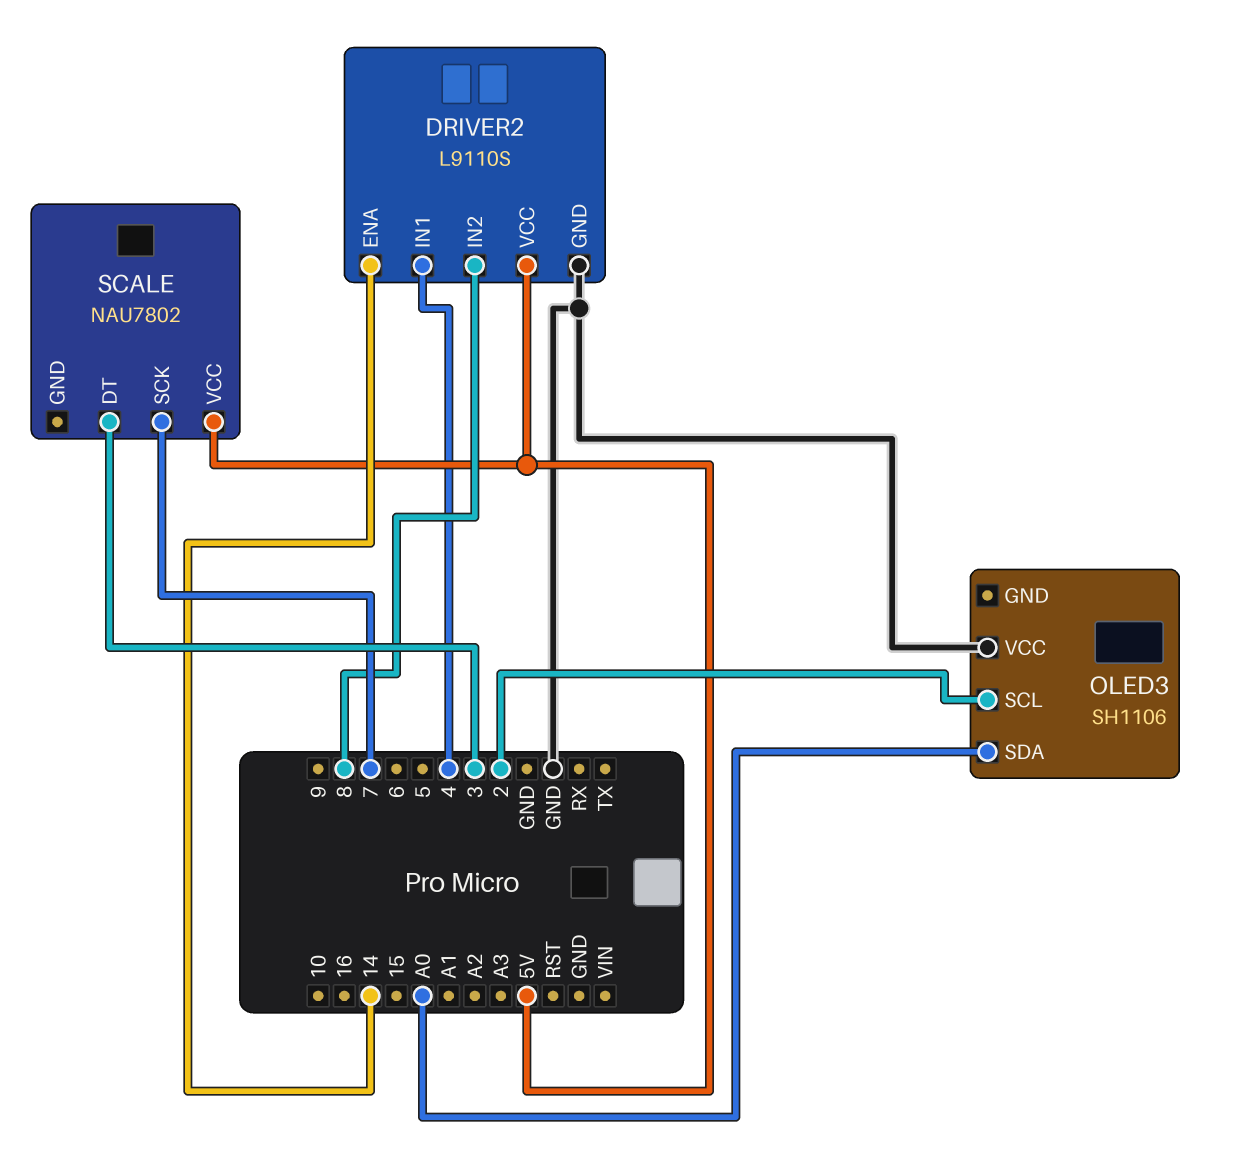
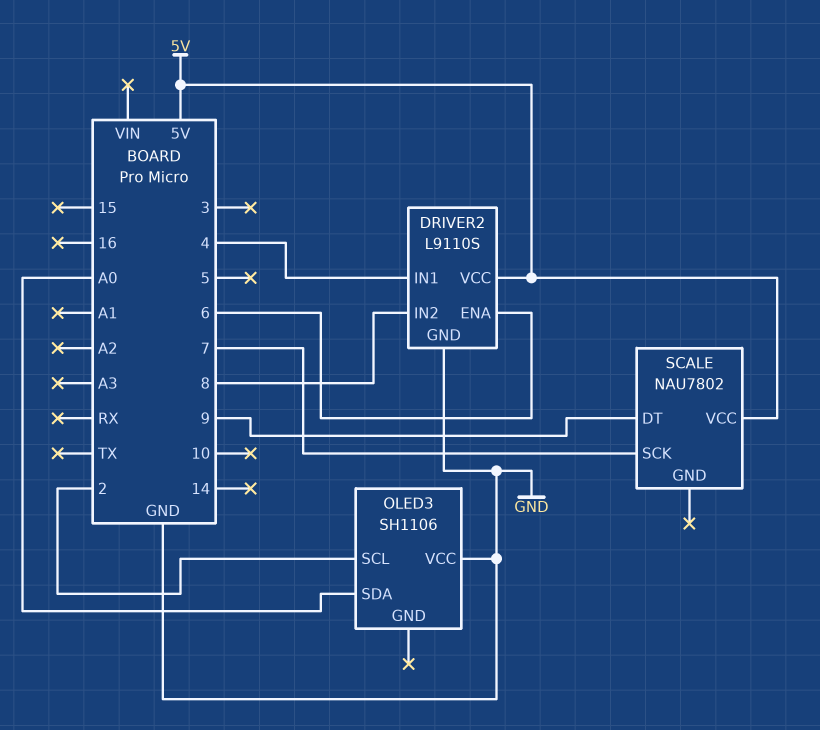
DRIVER2 pin ENA: 14 -> 6
SCALE pin DT: 3 -> 9

